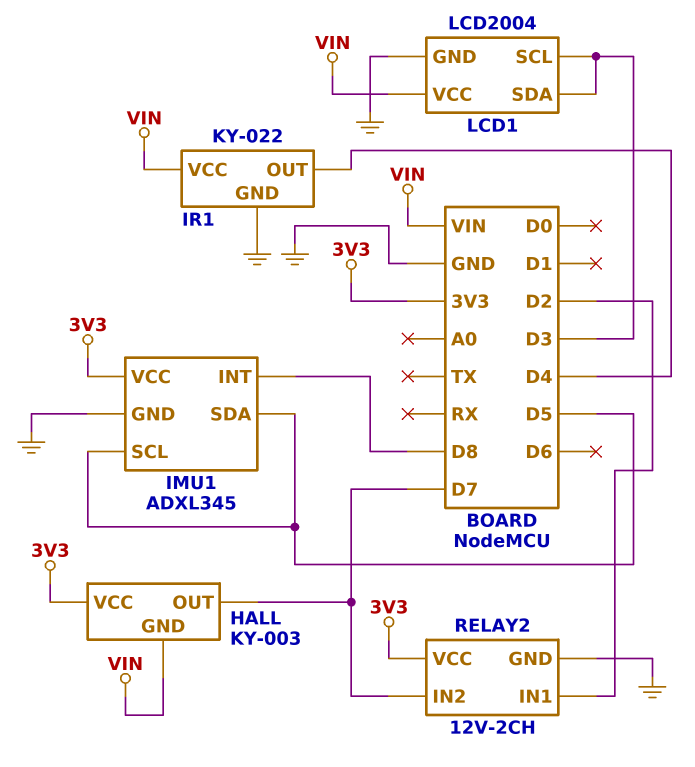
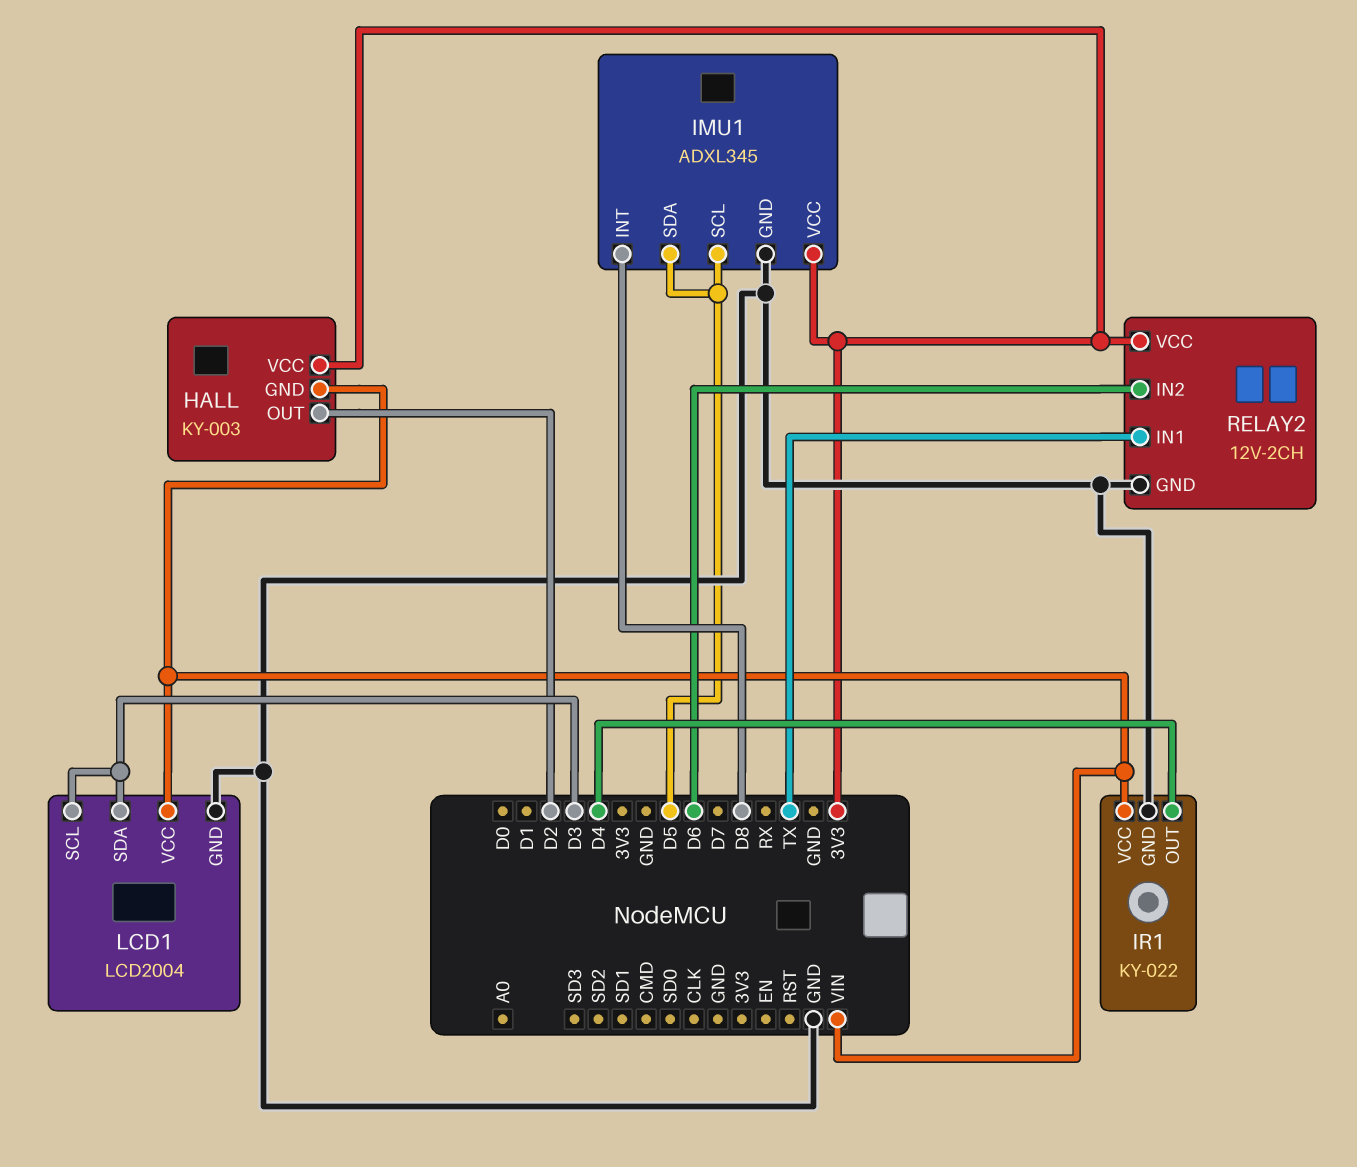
HALL pin OUT: D7 -> D2
RELAY2 pin IN1: D2 -> TX
RELAY2 pin IN2: D7 -> D6

